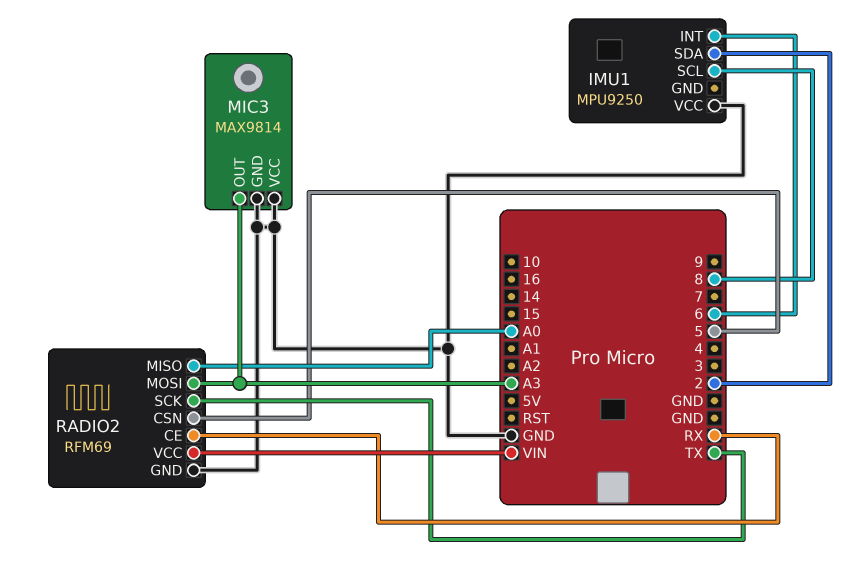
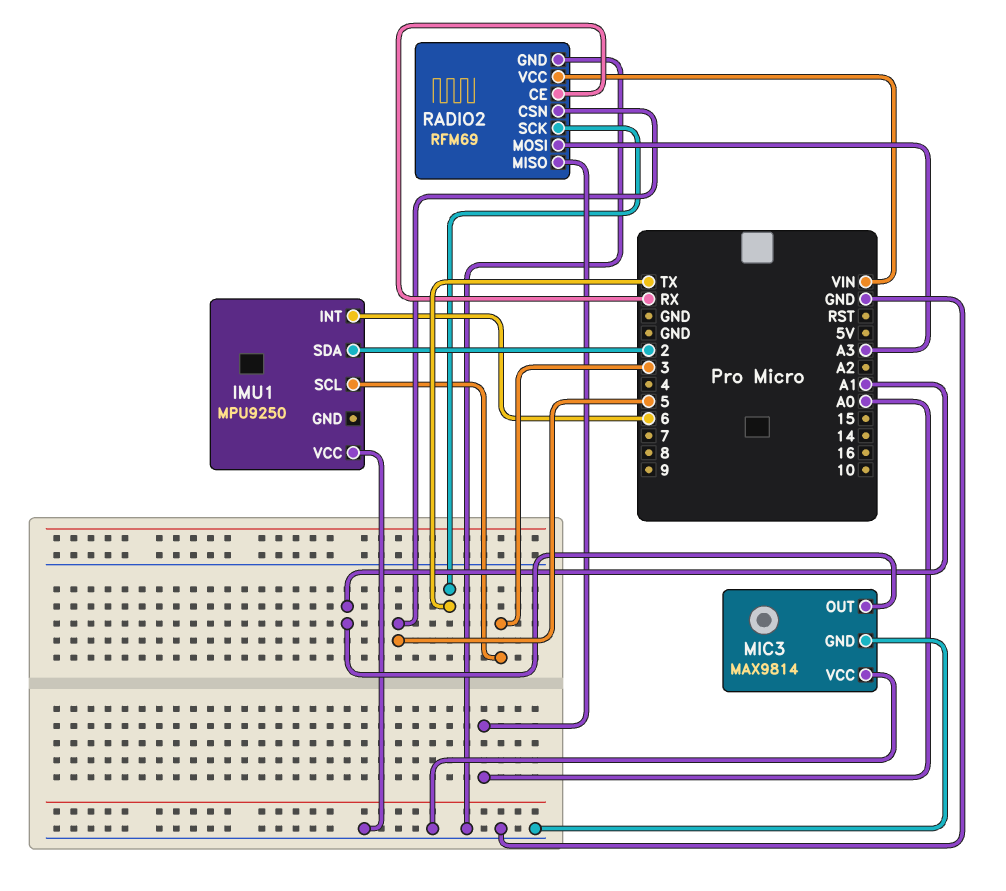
IMU1 pin SCL: 8 -> 3
MIC3 pin OUT: A3 -> A1

